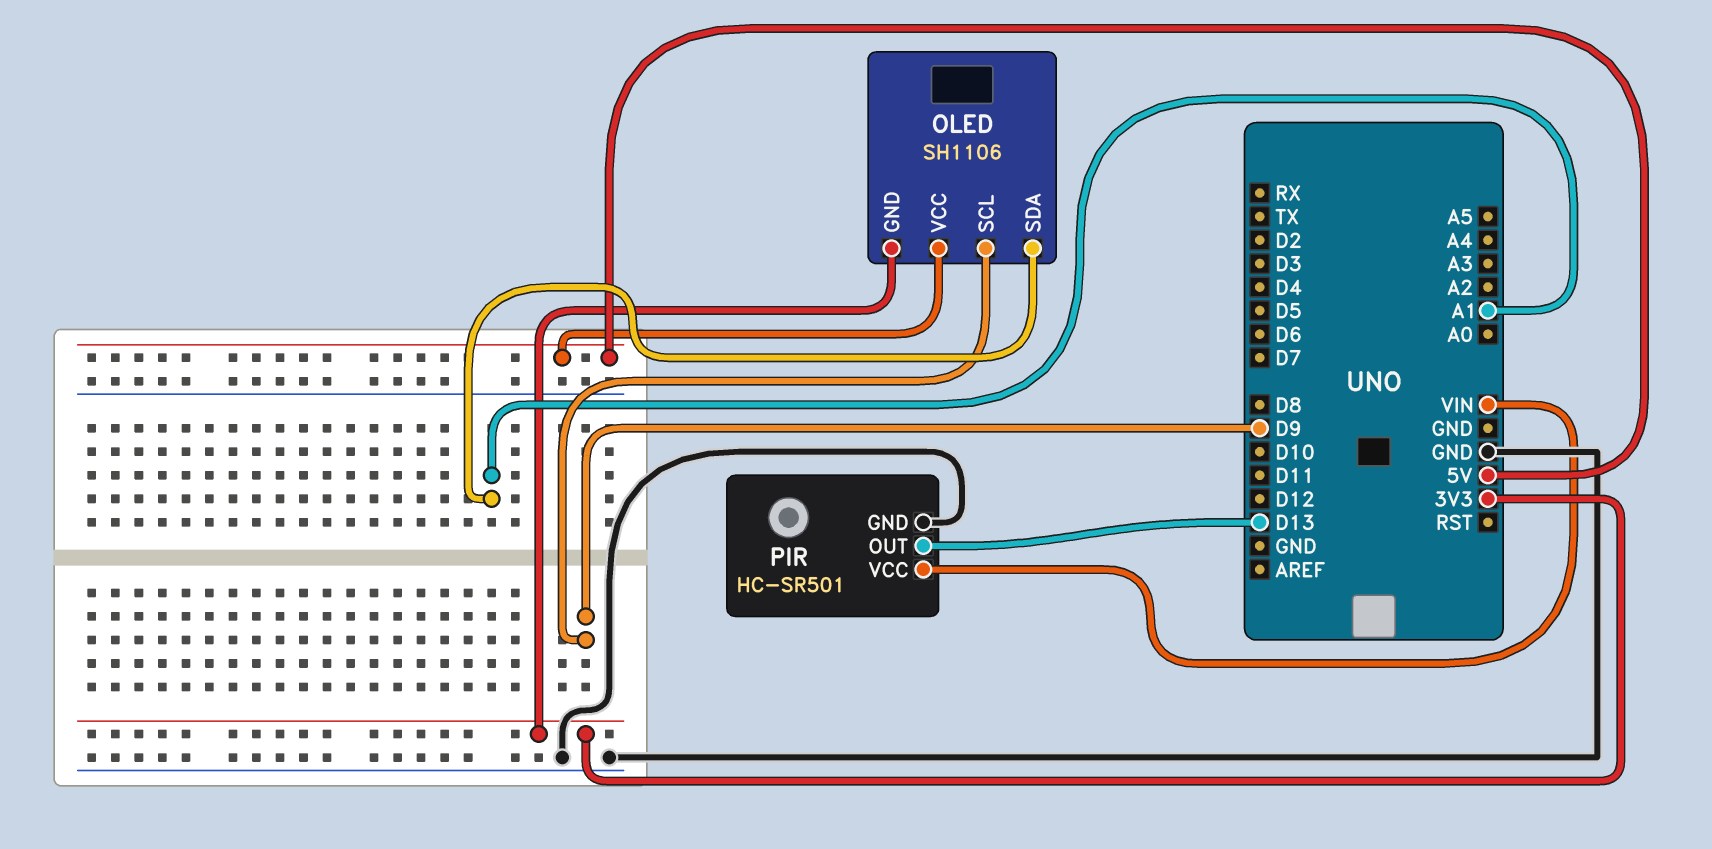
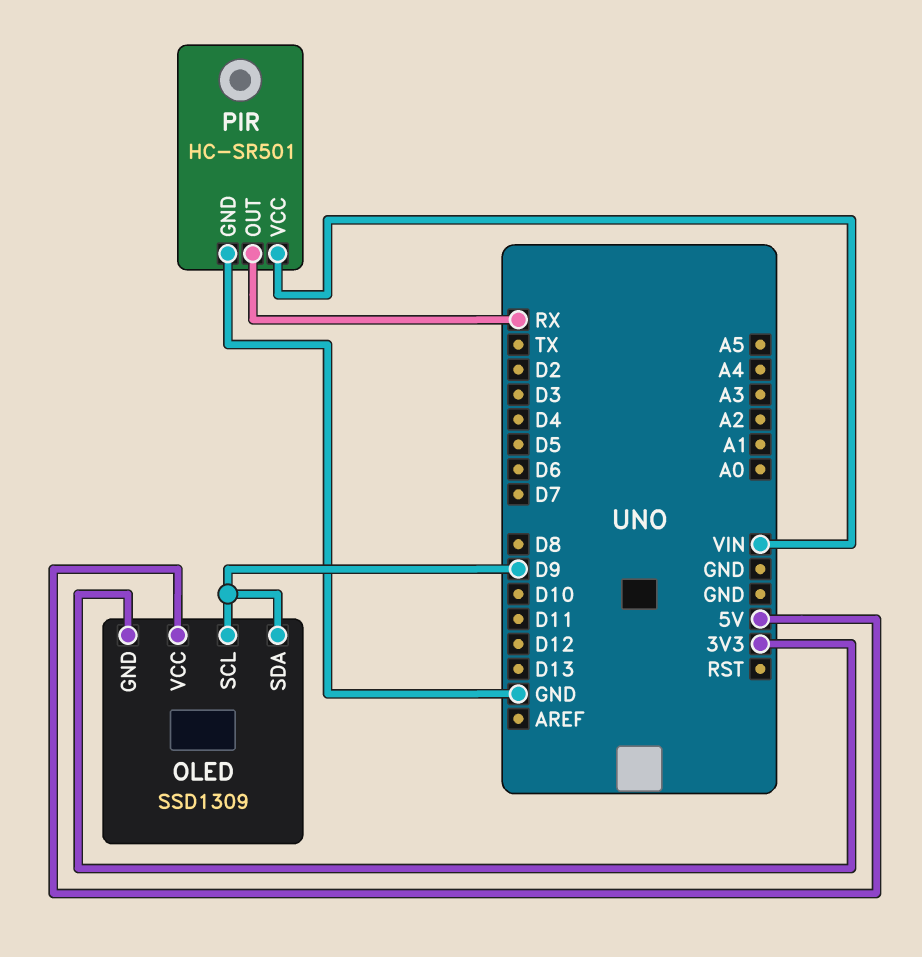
OLED: SH1106 -> SSD1309
OLED pin SDA: A1 -> D9
PIR pin OUT: D13 -> RX

